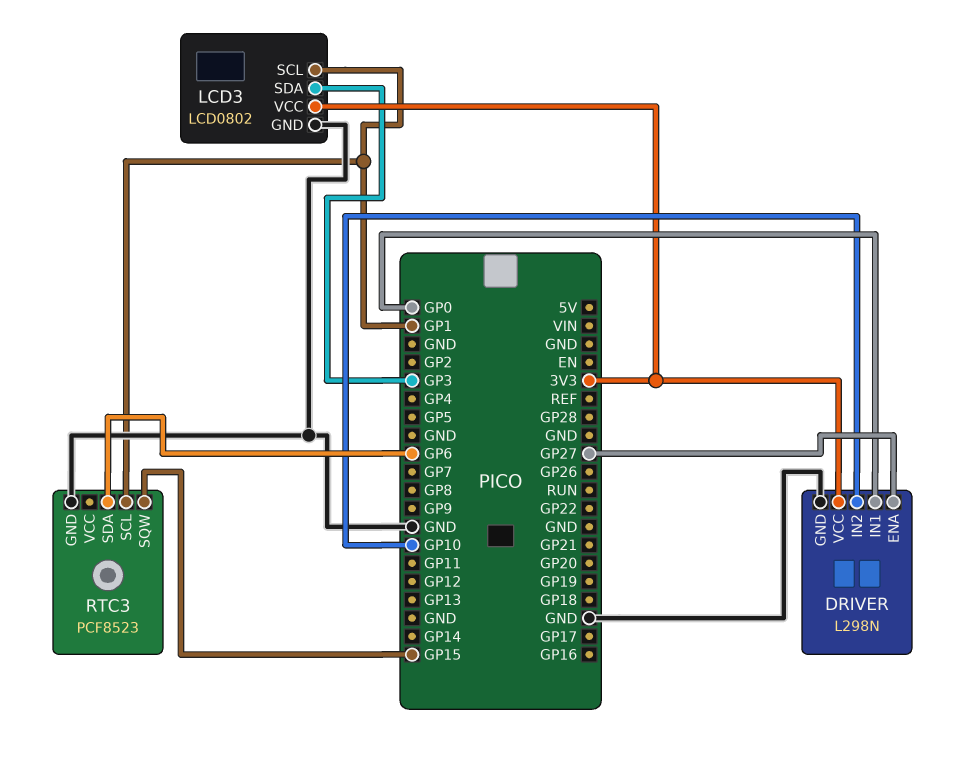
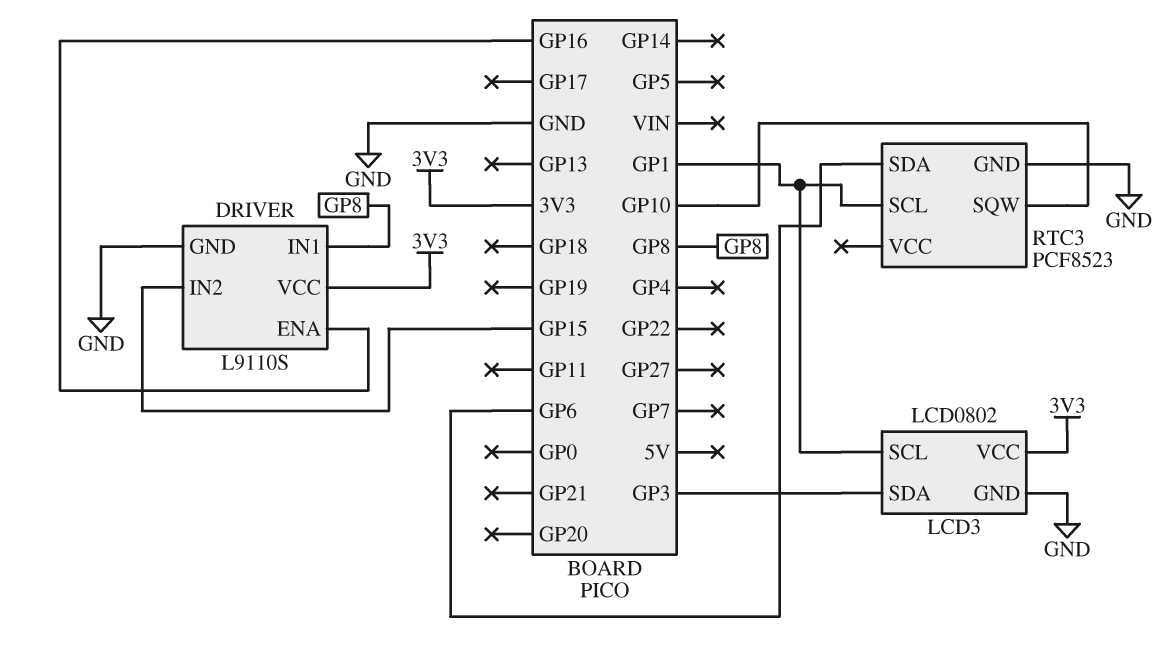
DRIVER: L298N -> L9110S
DRIVER pin ENA: GP27 -> GP16
DRIVER pin IN1: GP0 -> GP8
DRIVER pin IN2: GP10 -> GP15
RTC3 pin SQW: GP15 -> GP10

